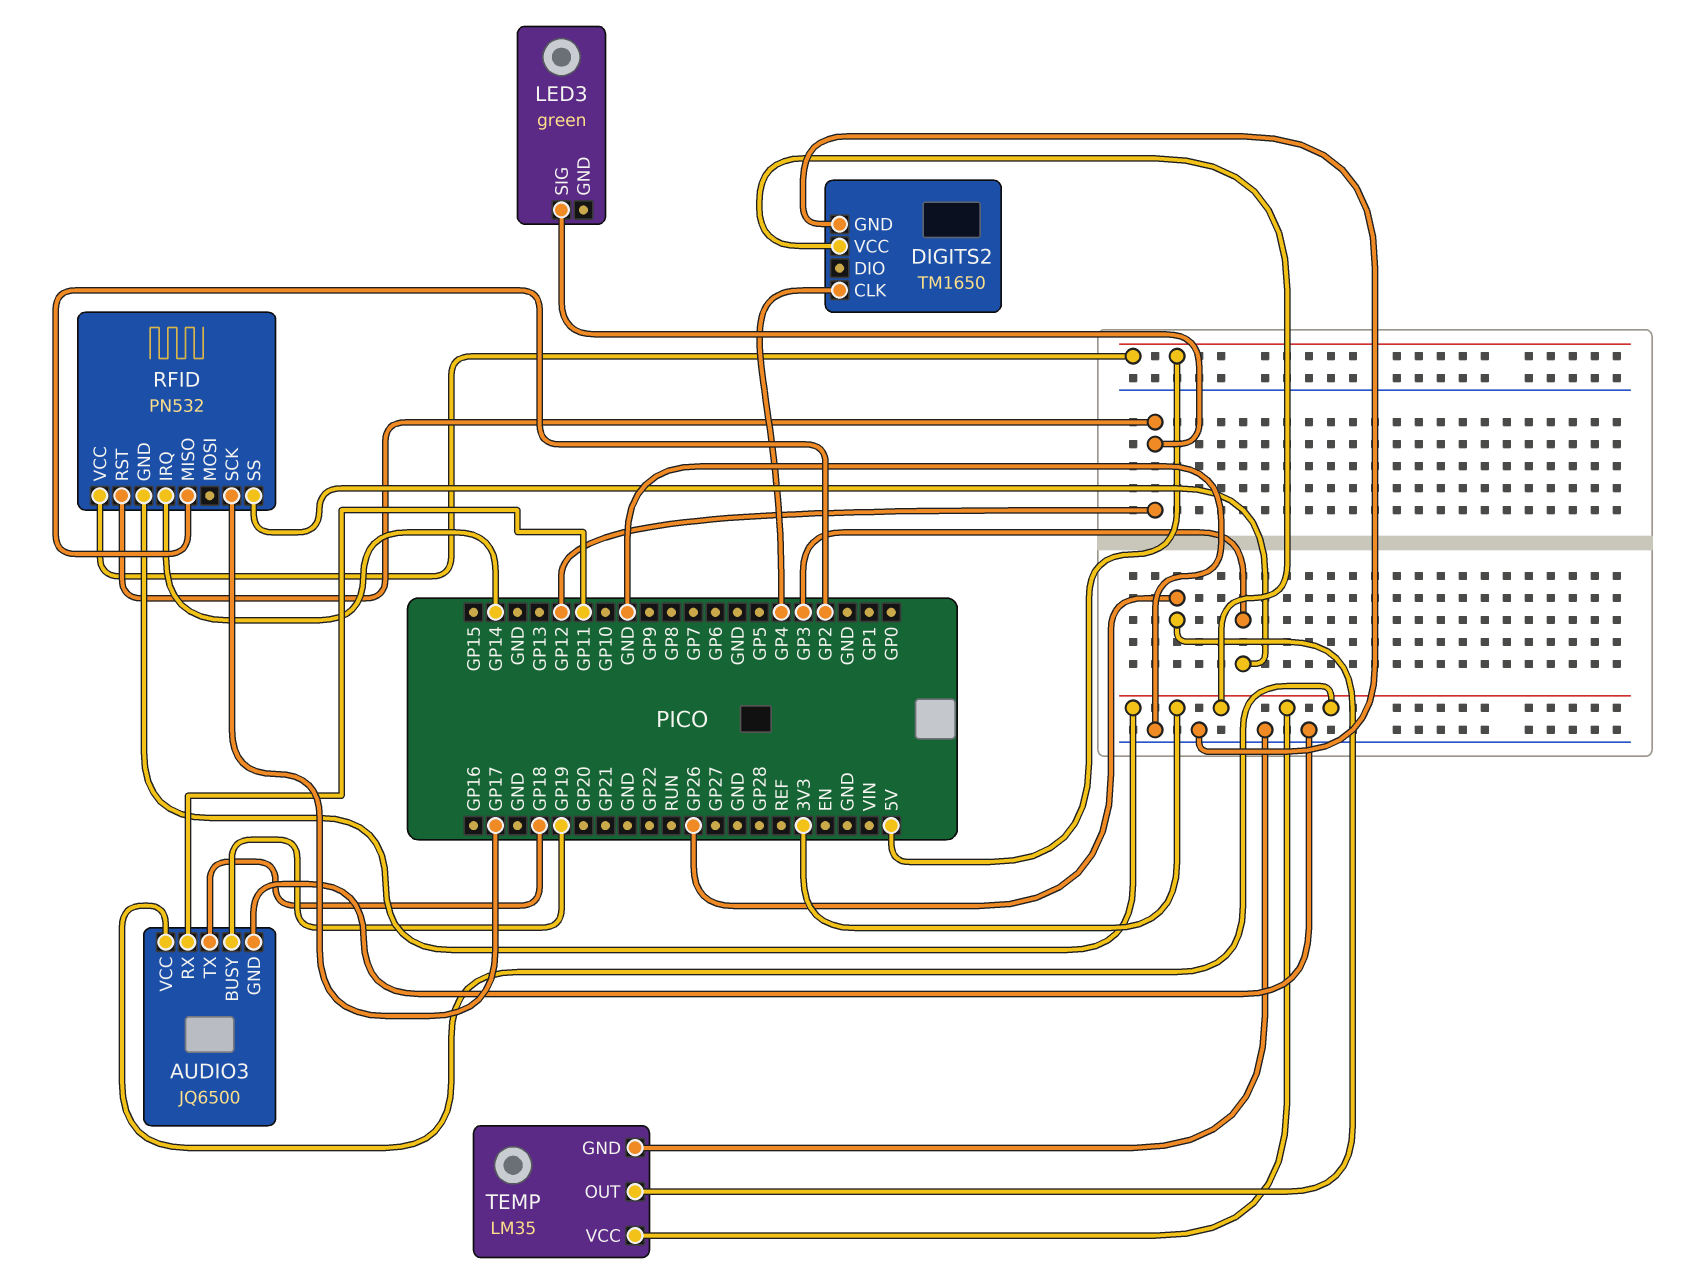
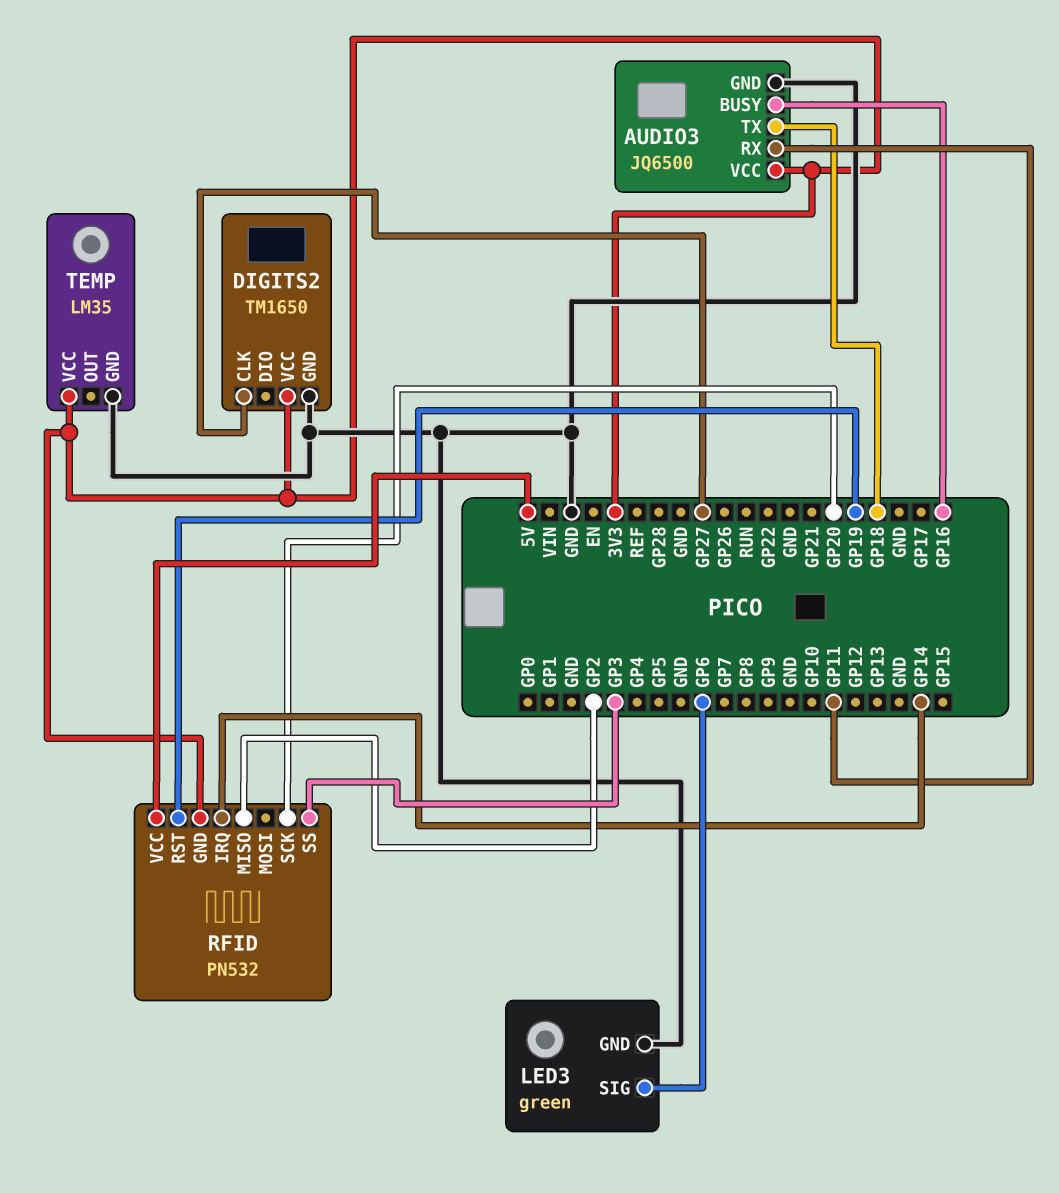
AUDIO3 pin BUSY: GP19 -> GP16
DIGITS2 pin CLK: GP4 -> GP27
LED3 pin GND: none -> GND
LED3 pin SIG: GP12 -> GP6
RFID pin RST: GP12 -> GP19
RFID pin SCK: GP17 -> GP20
TEMP pin OUT: GP26 -> none

